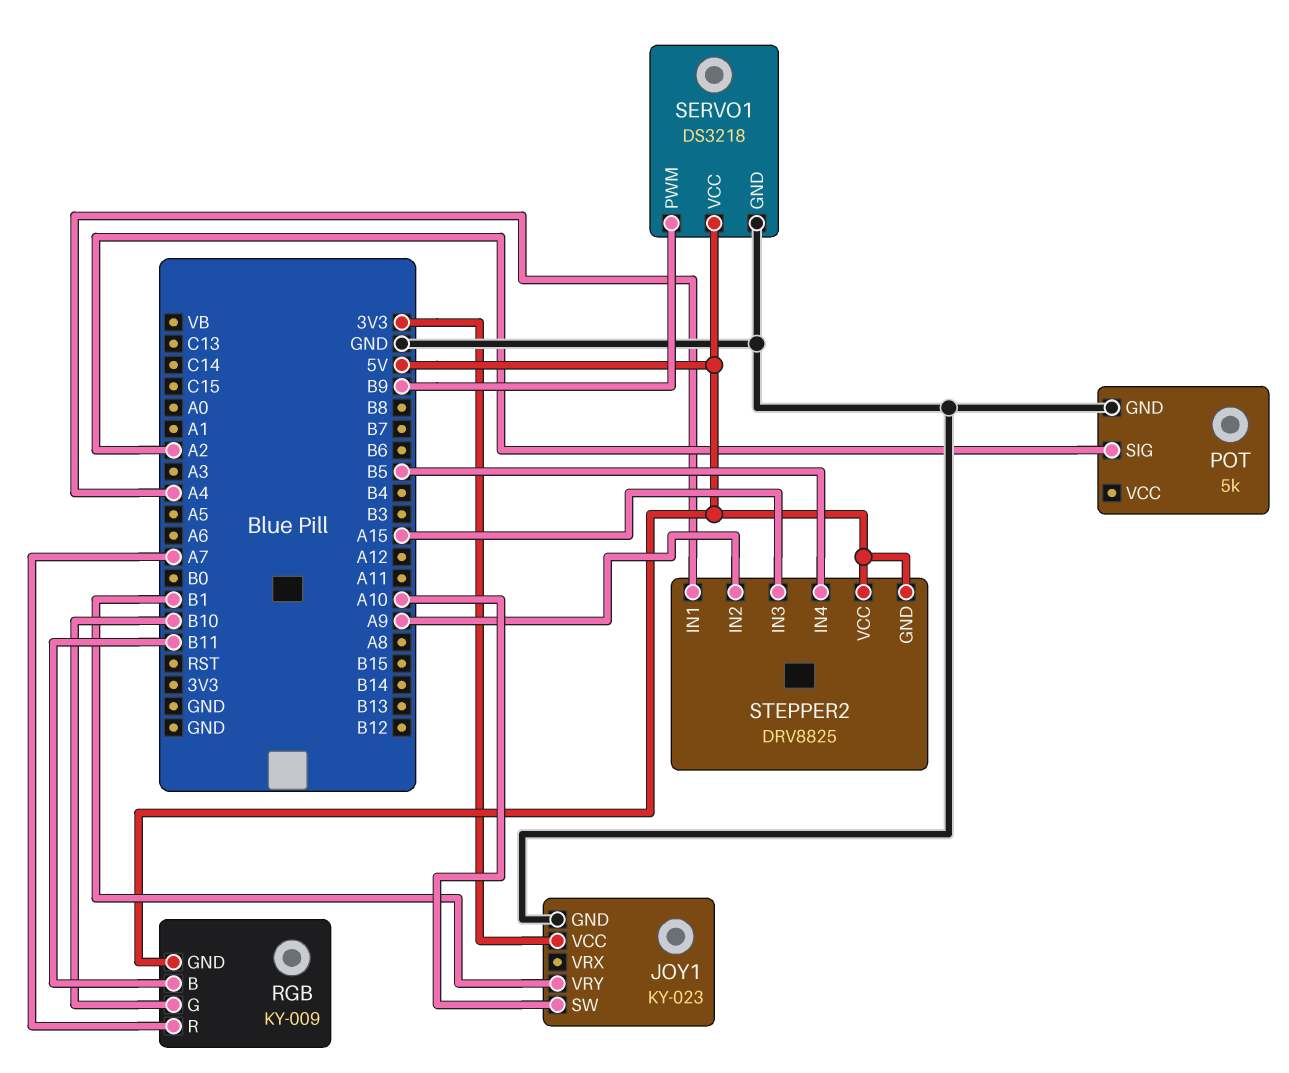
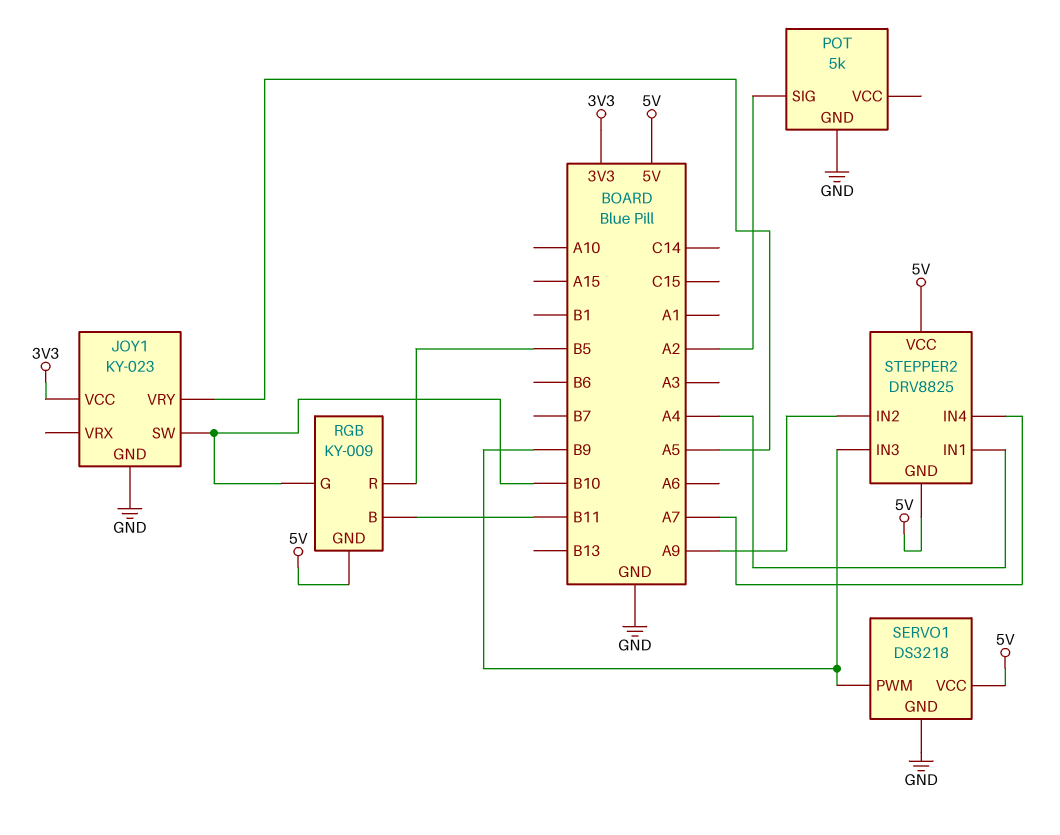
JOY1 pin SW: A10 -> B10
JOY1 pin VRY: B1 -> A5
RGB pin R: A7 -> B5
STEPPER2 pin IN3: A15 -> B9
STEPPER2 pin IN4: B5 -> A7

